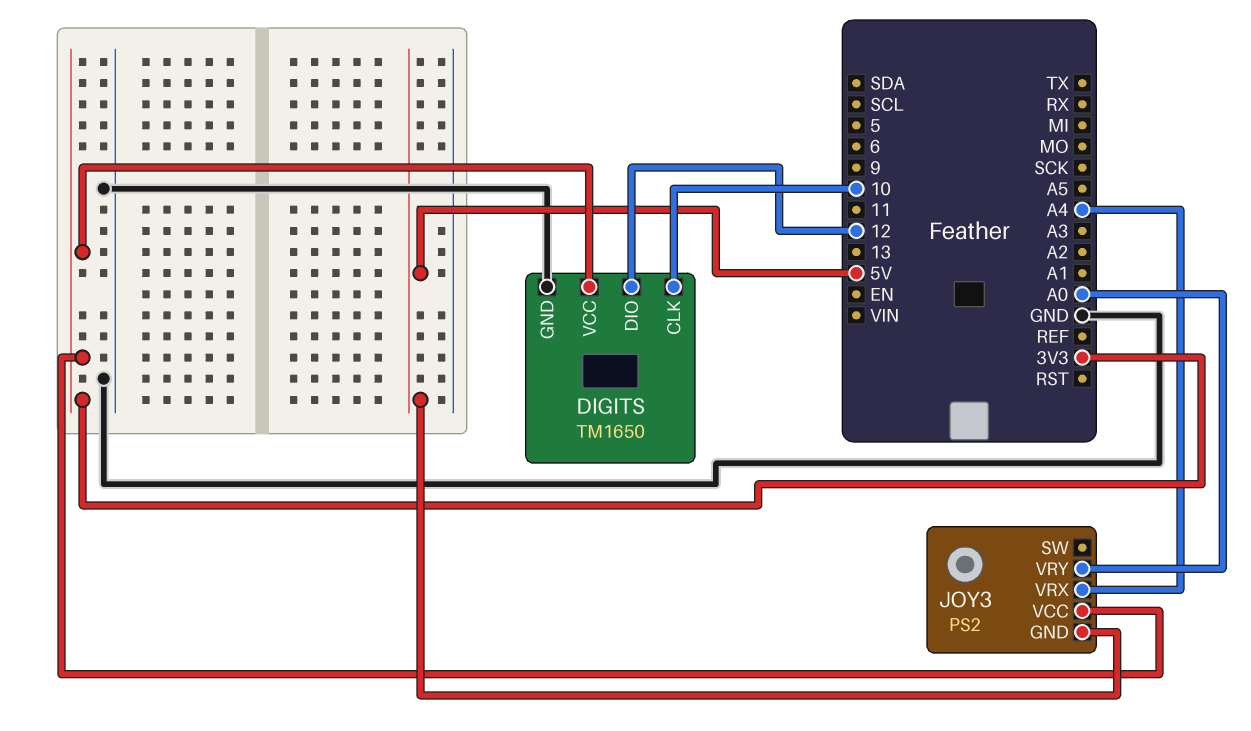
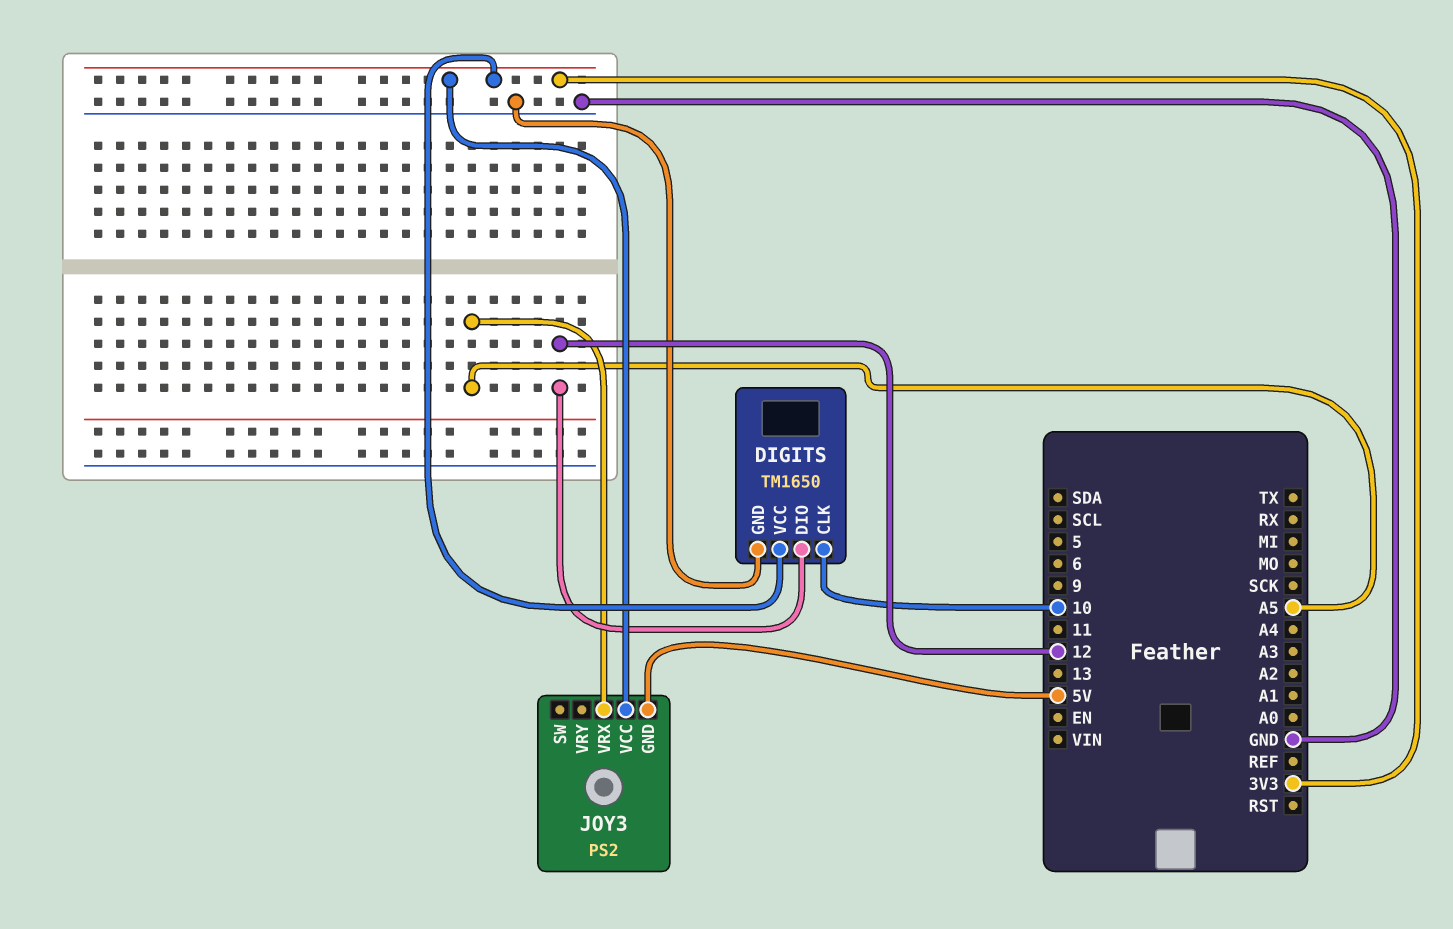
JOY3 pin VRX: A4 -> A5
JOY3 pin VRY: A0 -> none

